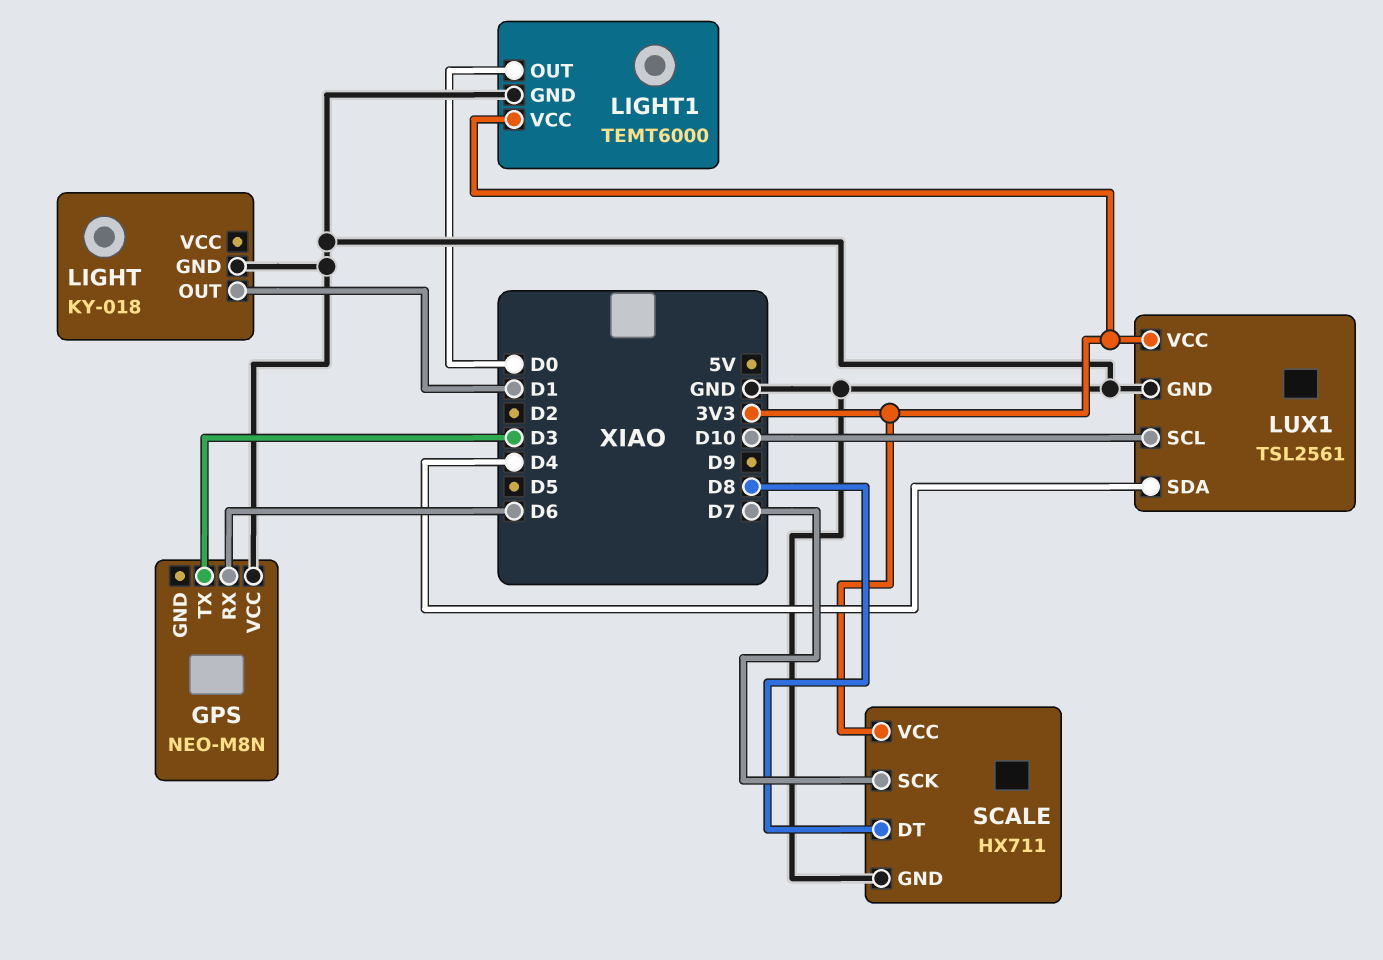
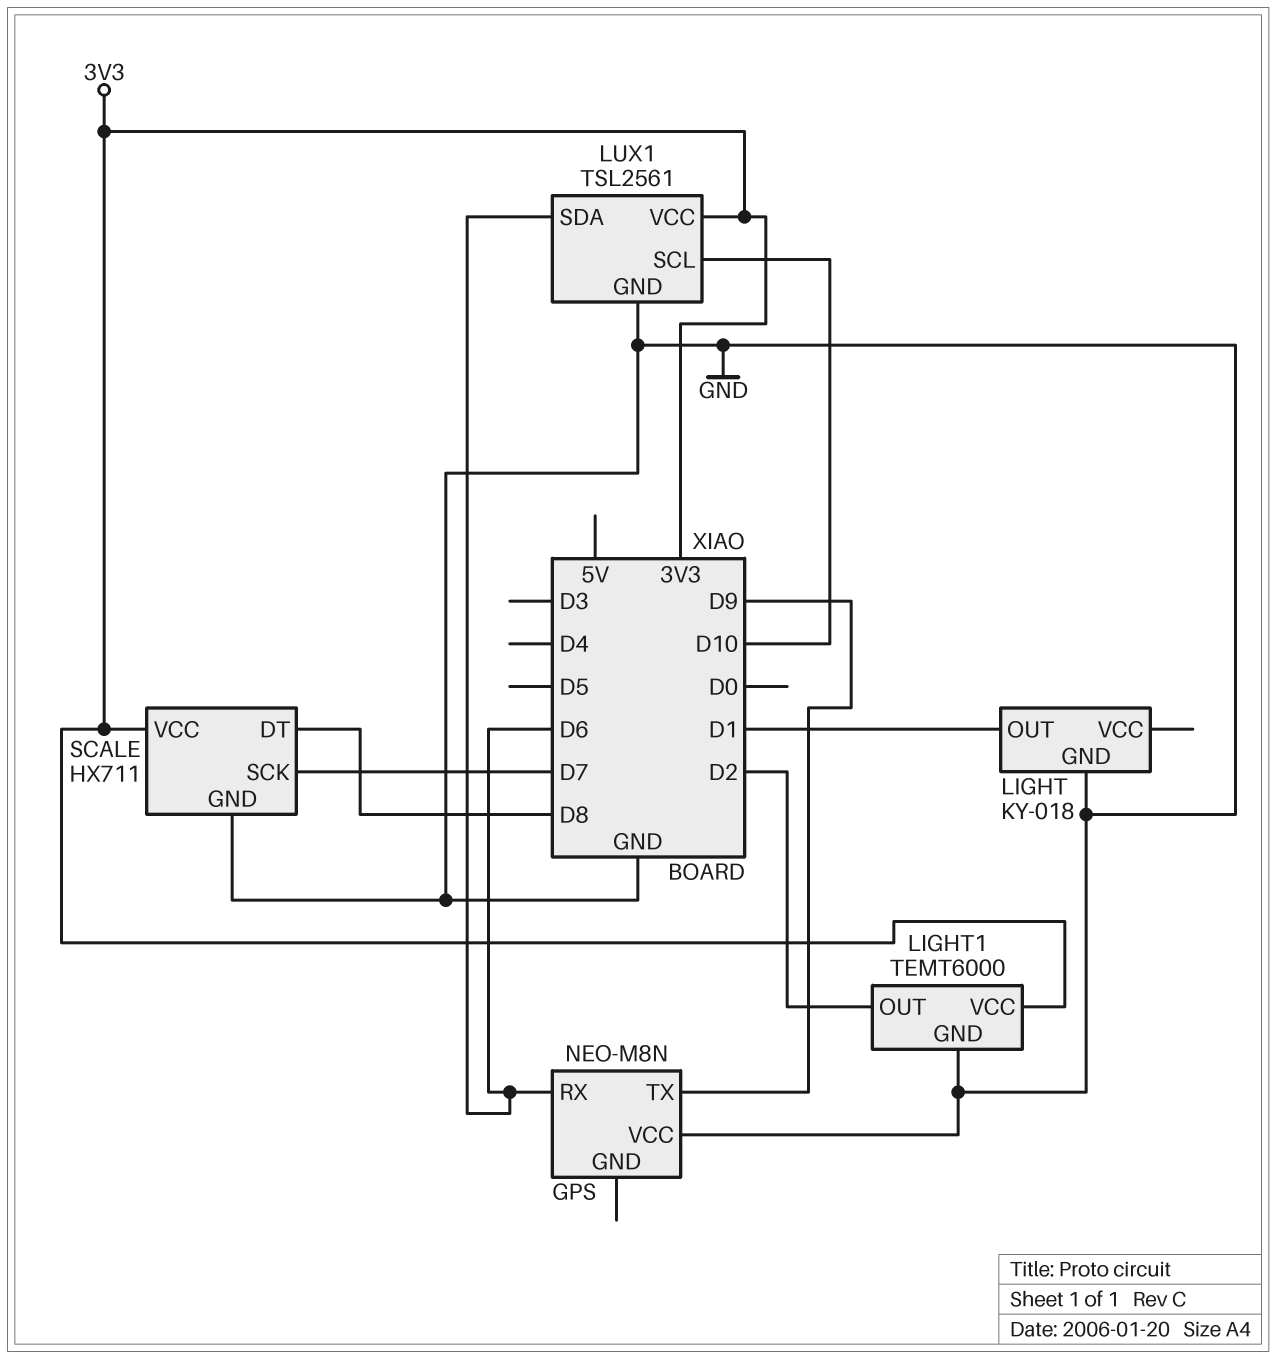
GPS pin TX: D3 -> D9
LIGHT1 pin OUT: D0 -> D2
LUX1 pin SDA: D4 -> D6

